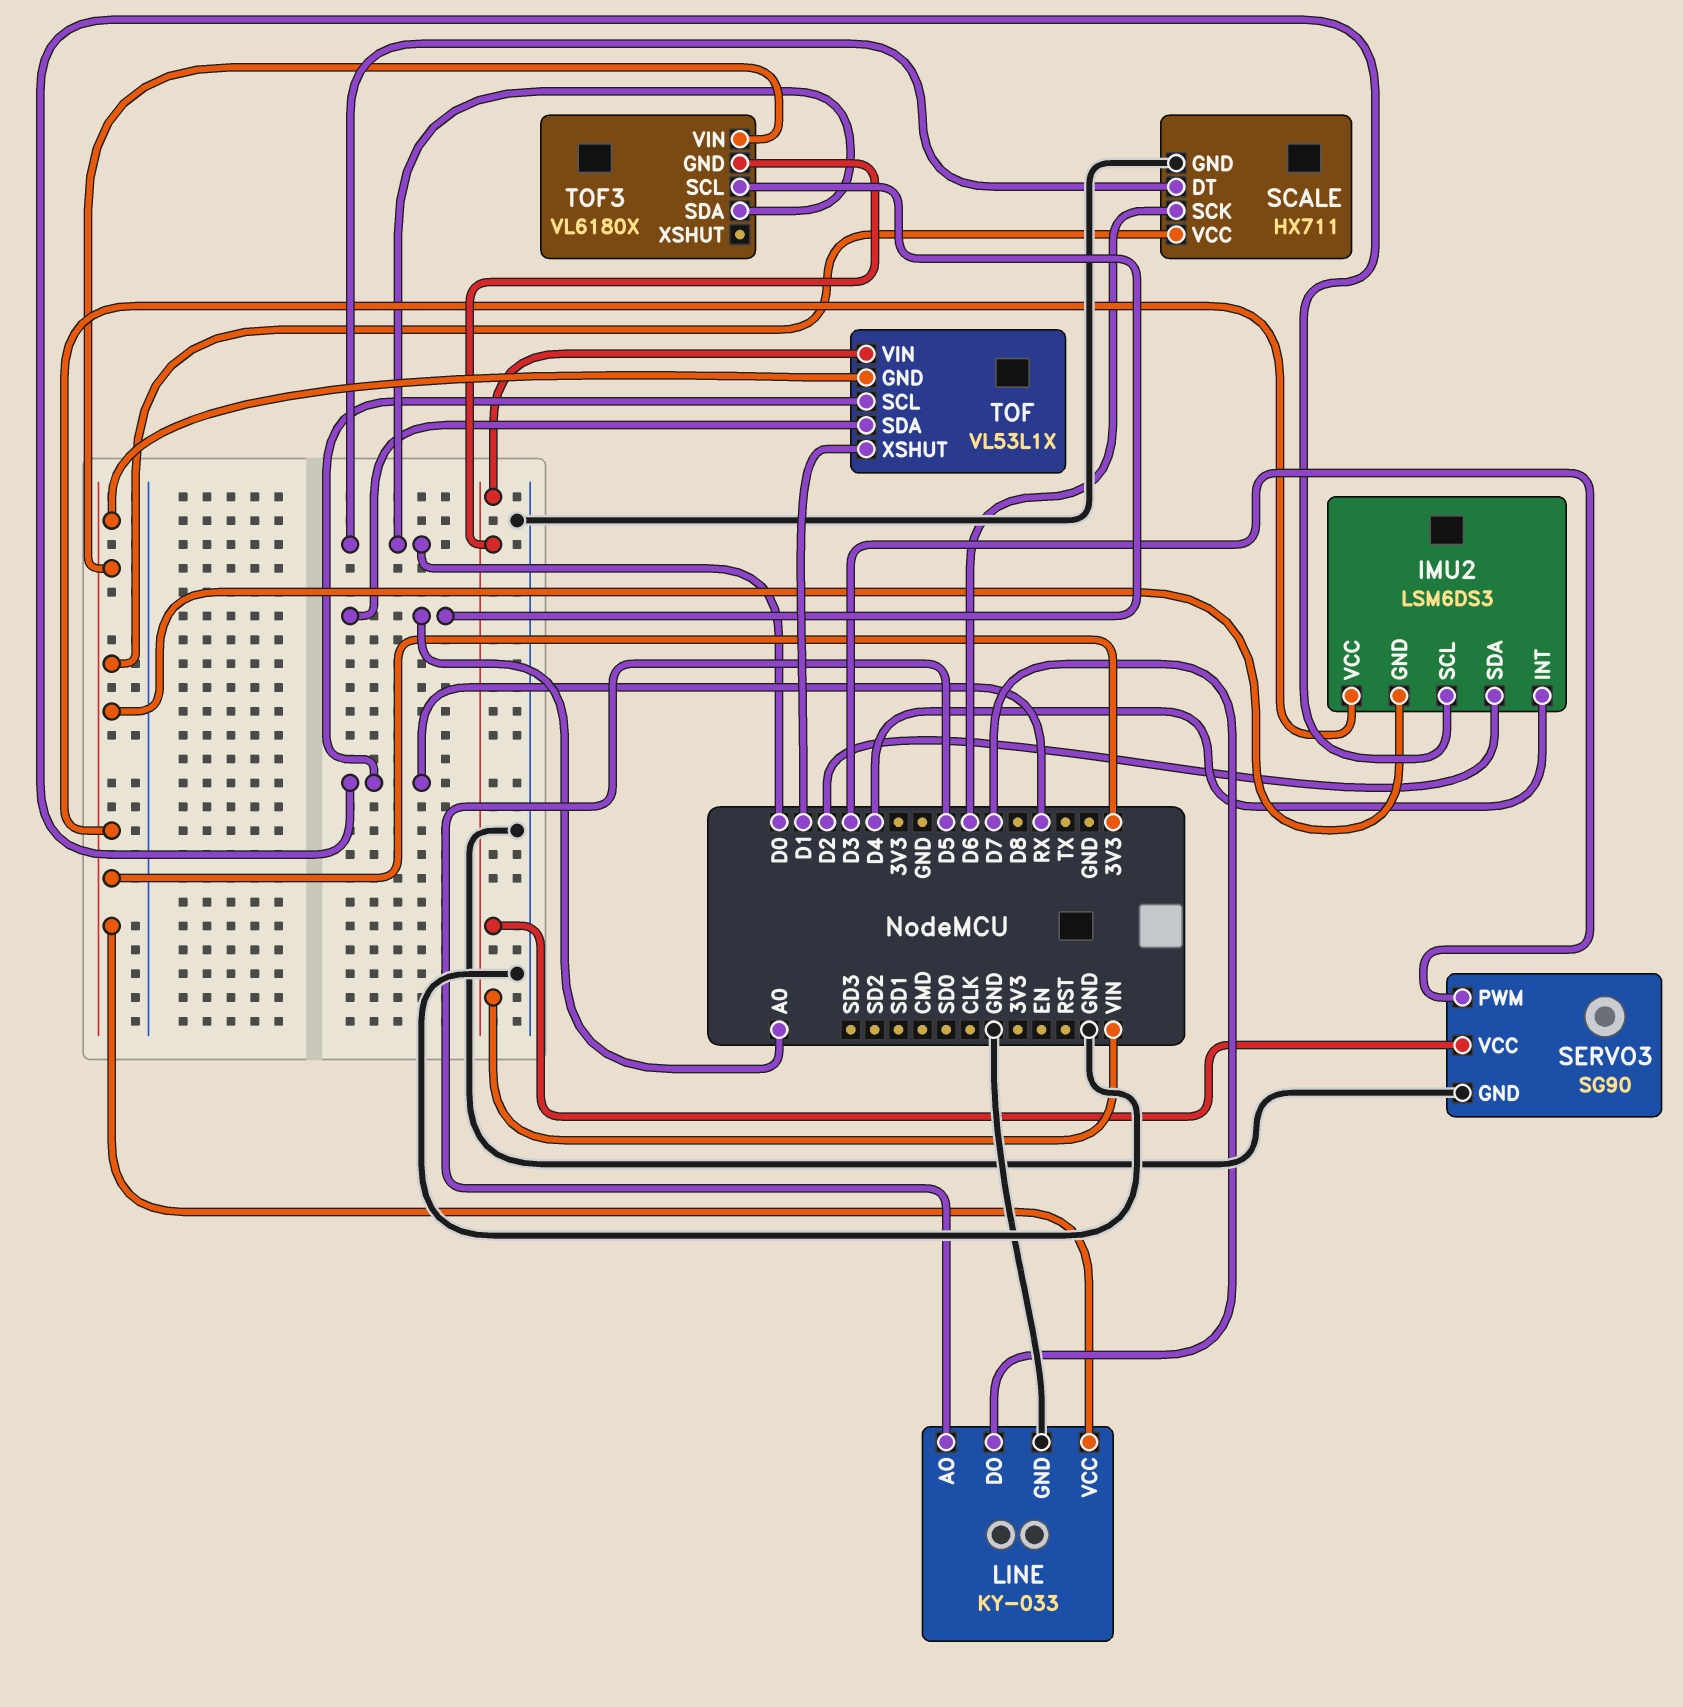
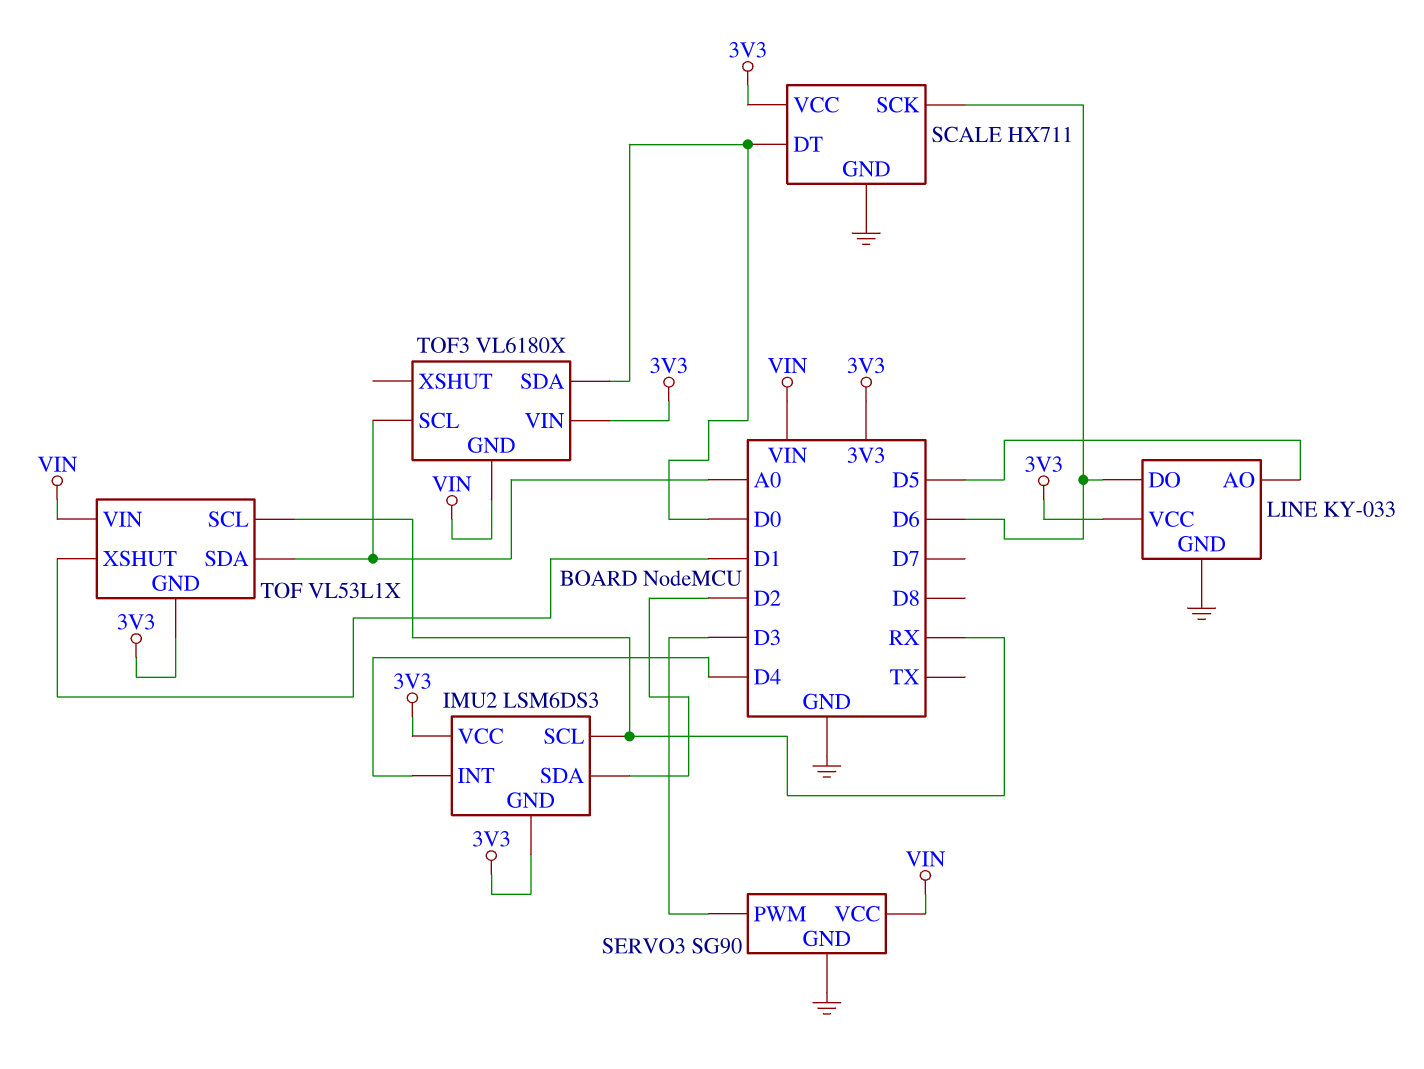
LINE pin DO: D7 -> D6

